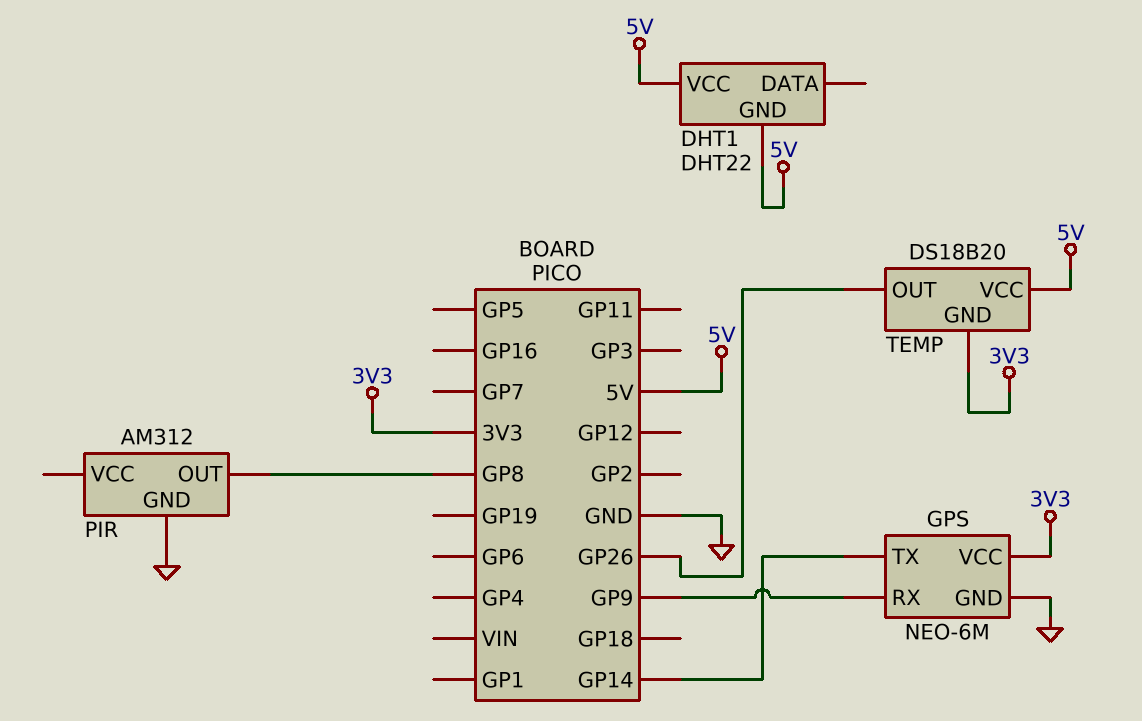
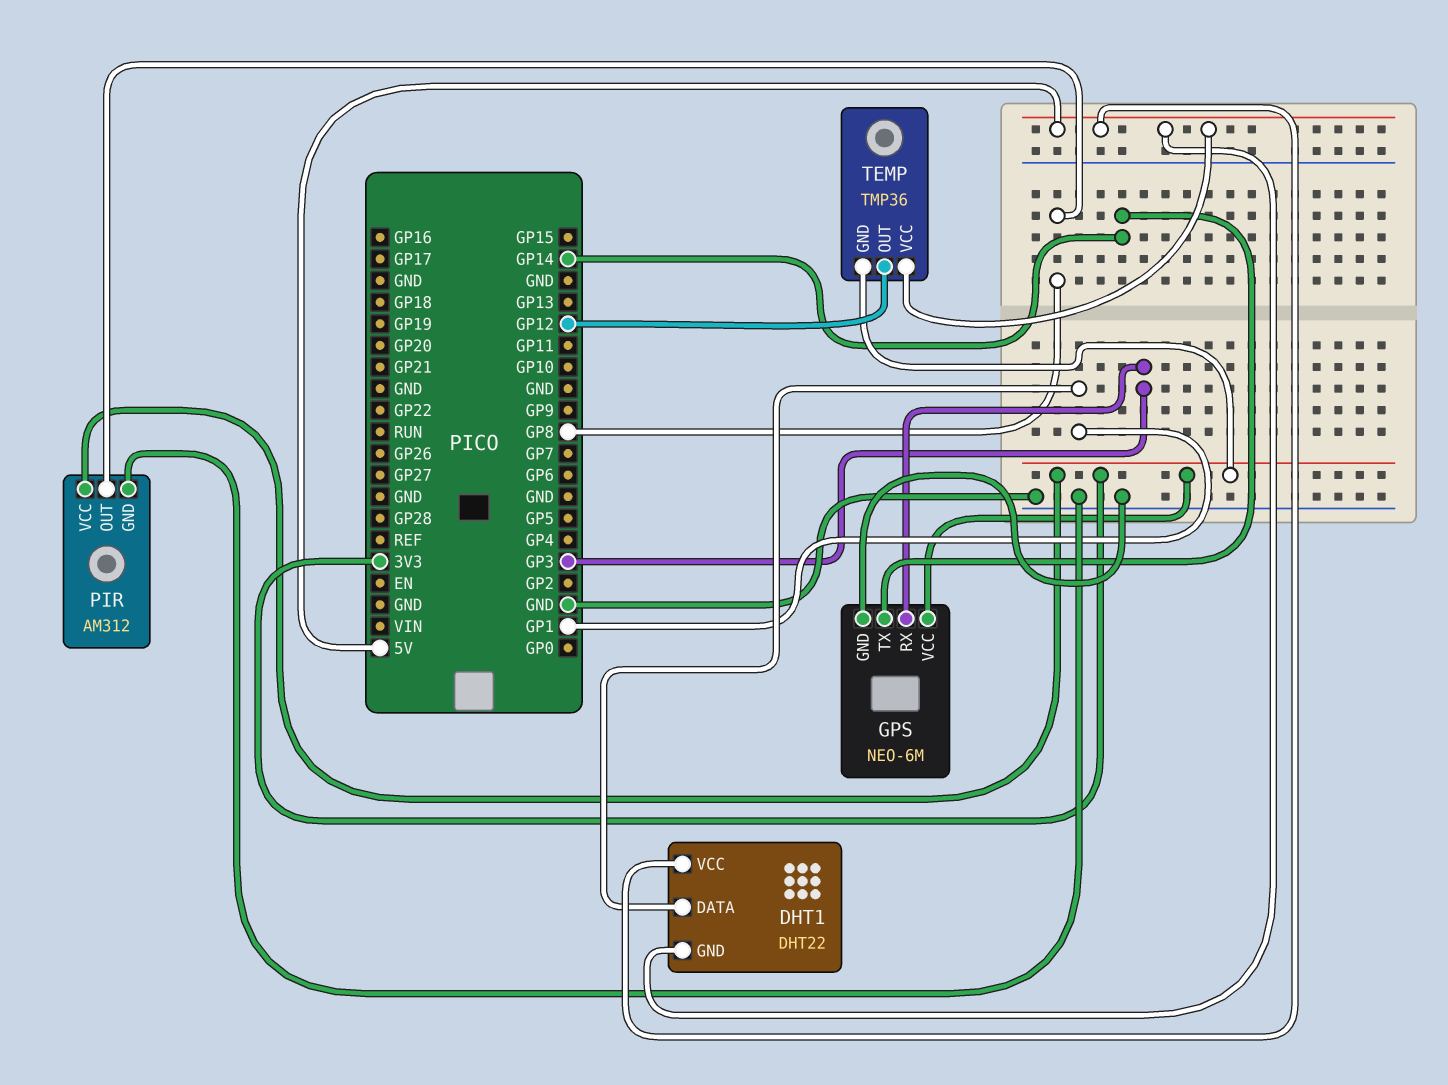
DHT1 pin DATA: none -> GP1
GPS pin RX: GP9 -> GP3
PIR pin VCC: none -> 3V3
TEMP: DS18B20 -> TMP36
TEMP pin OUT: GP26 -> GP12

